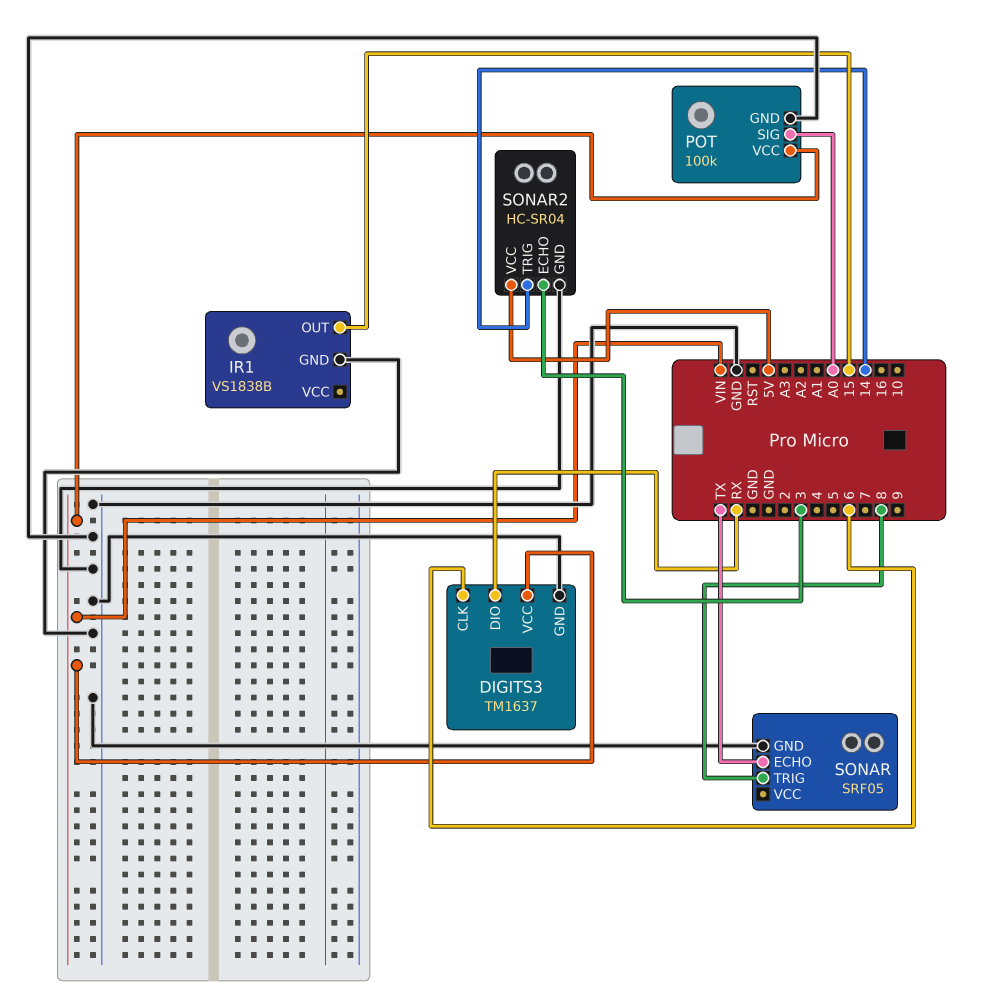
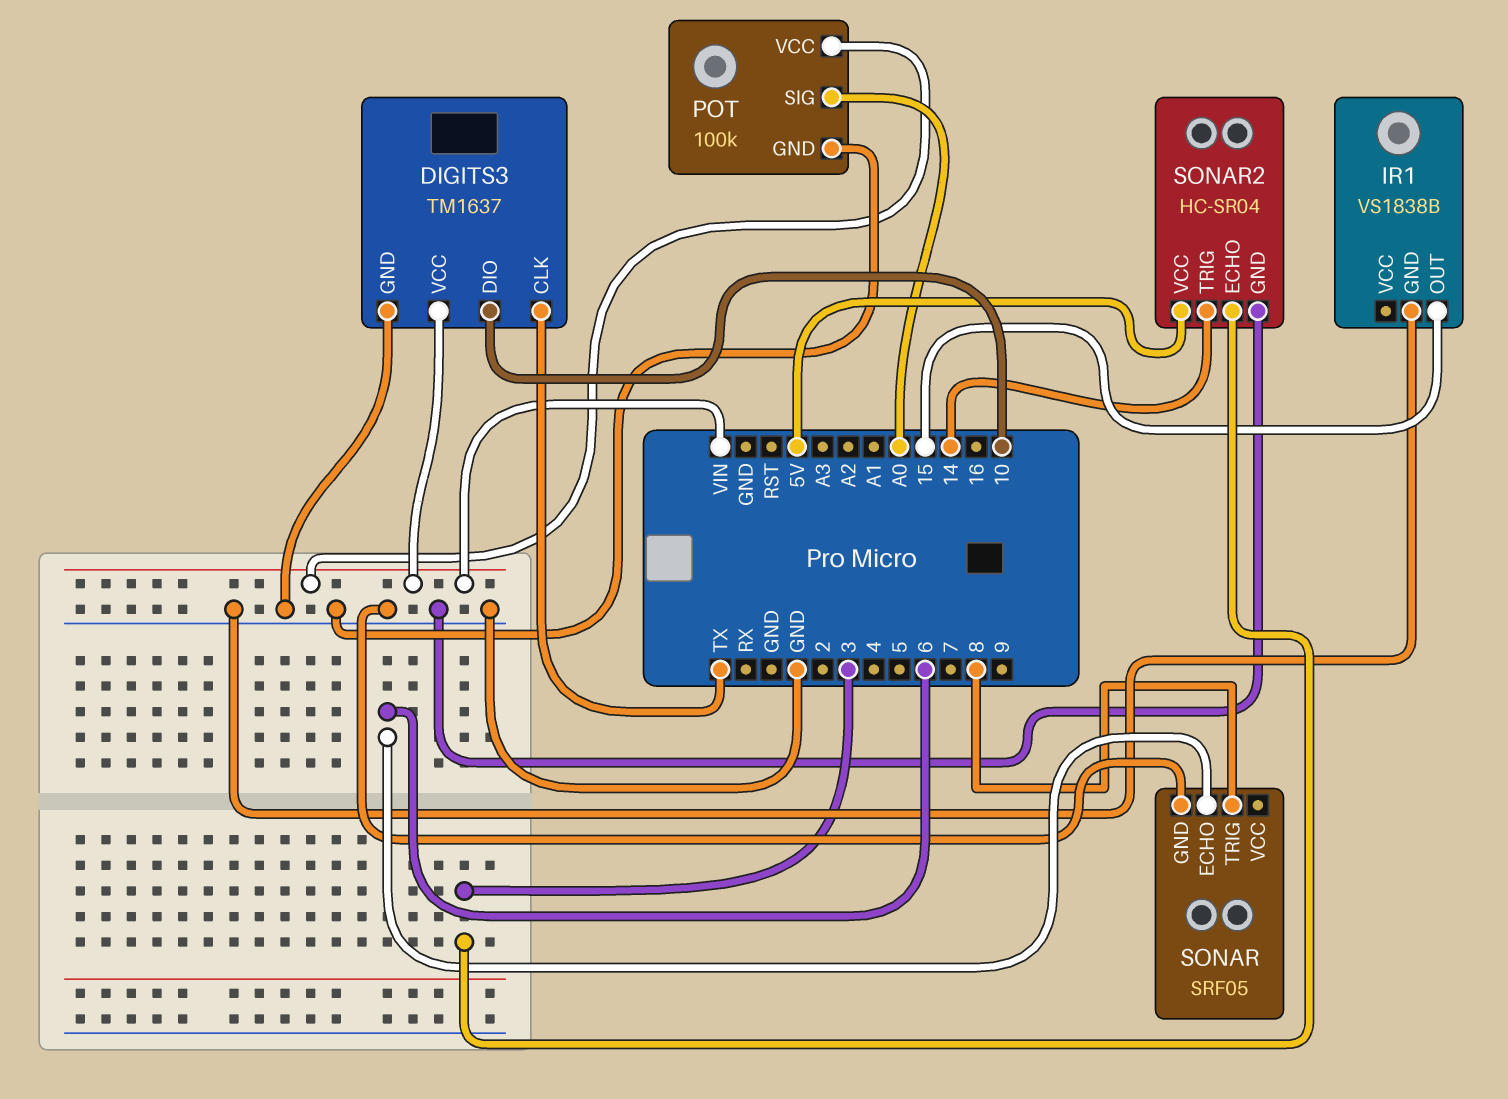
DIGITS3 pin CLK: 6 -> TX
DIGITS3 pin DIO: RX -> 10
SONAR pin ECHO: TX -> 6

